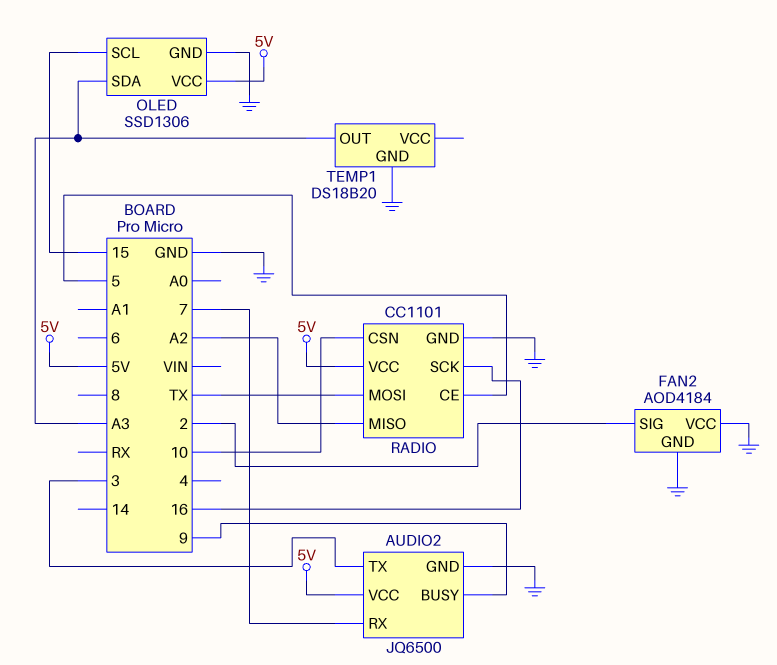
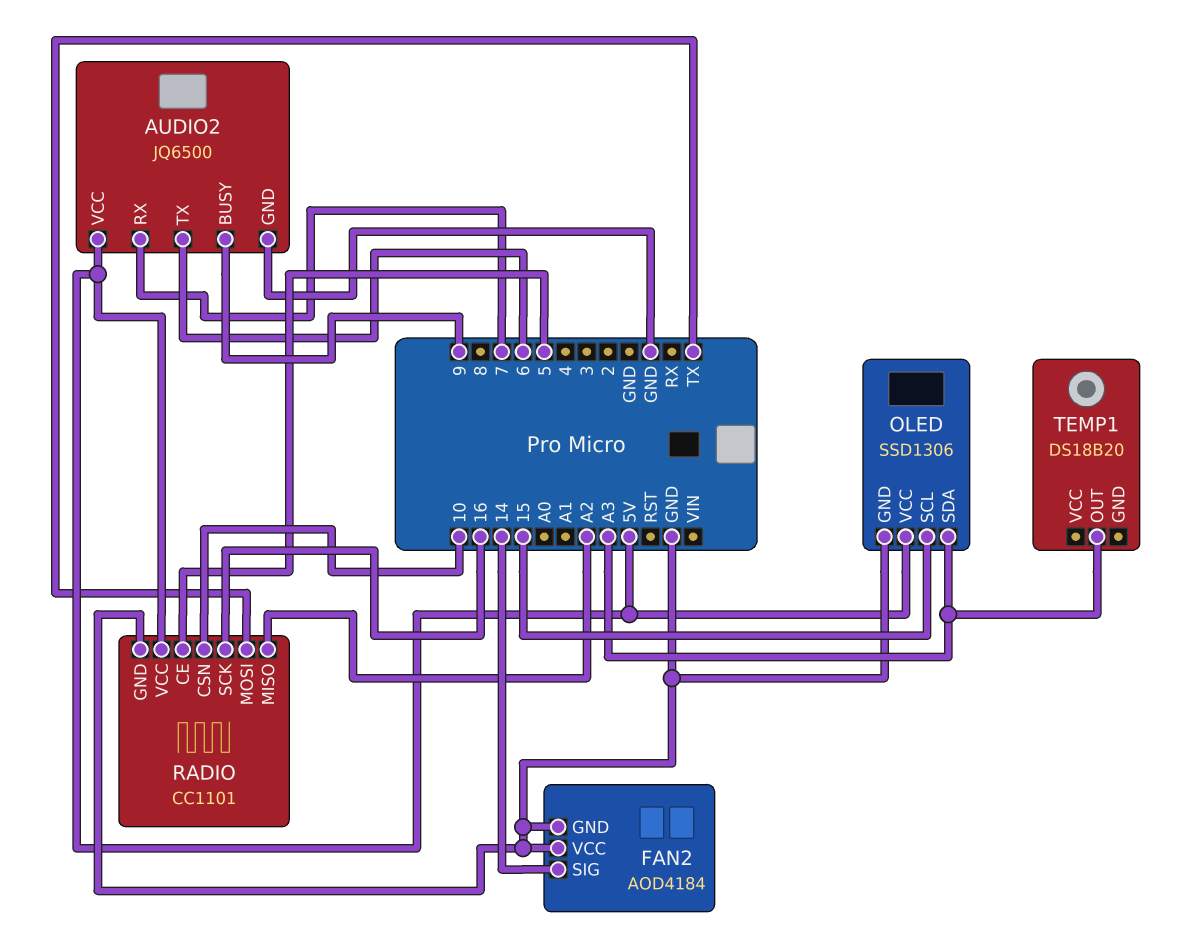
AUDIO2 pin TX: 3 -> 6
FAN2 pin SIG: 2 -> 14
TEMP1 pin GND: GND -> none

